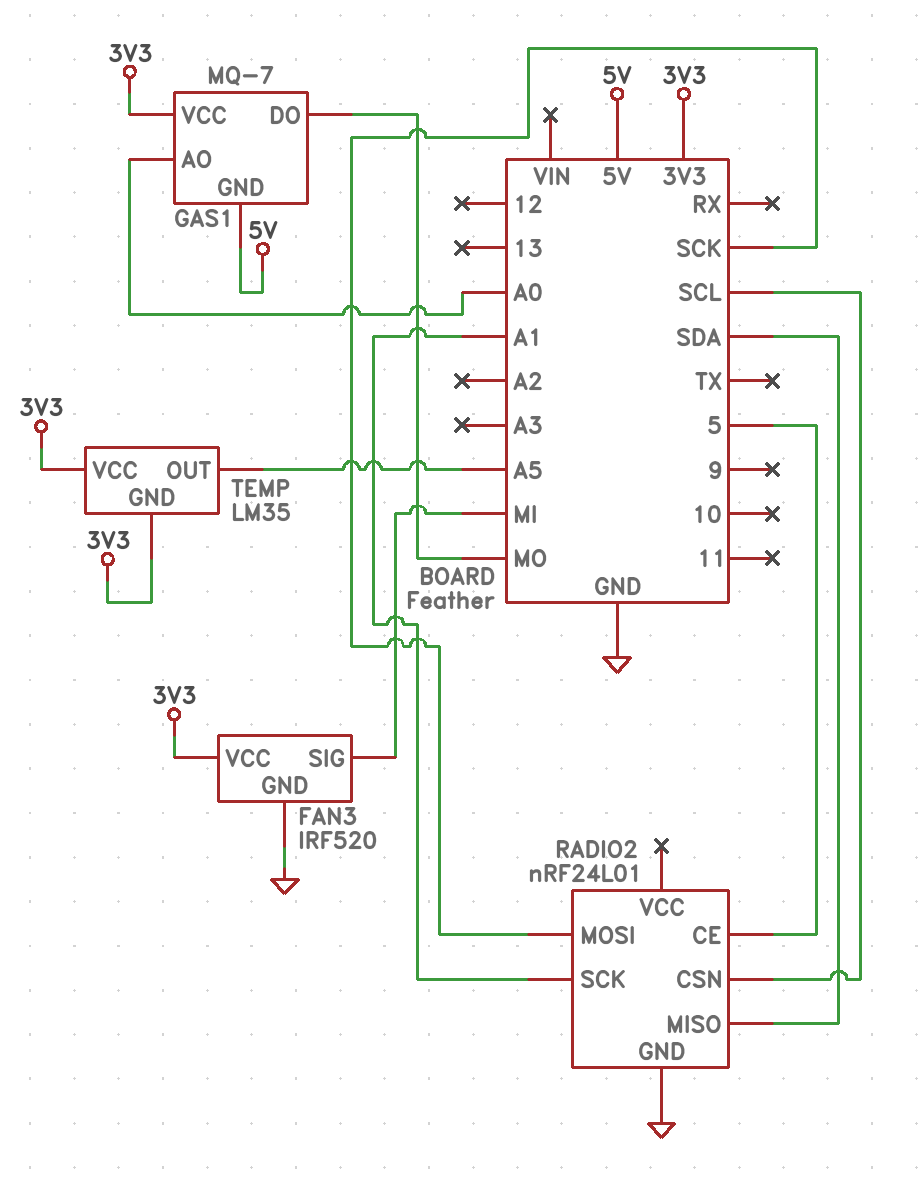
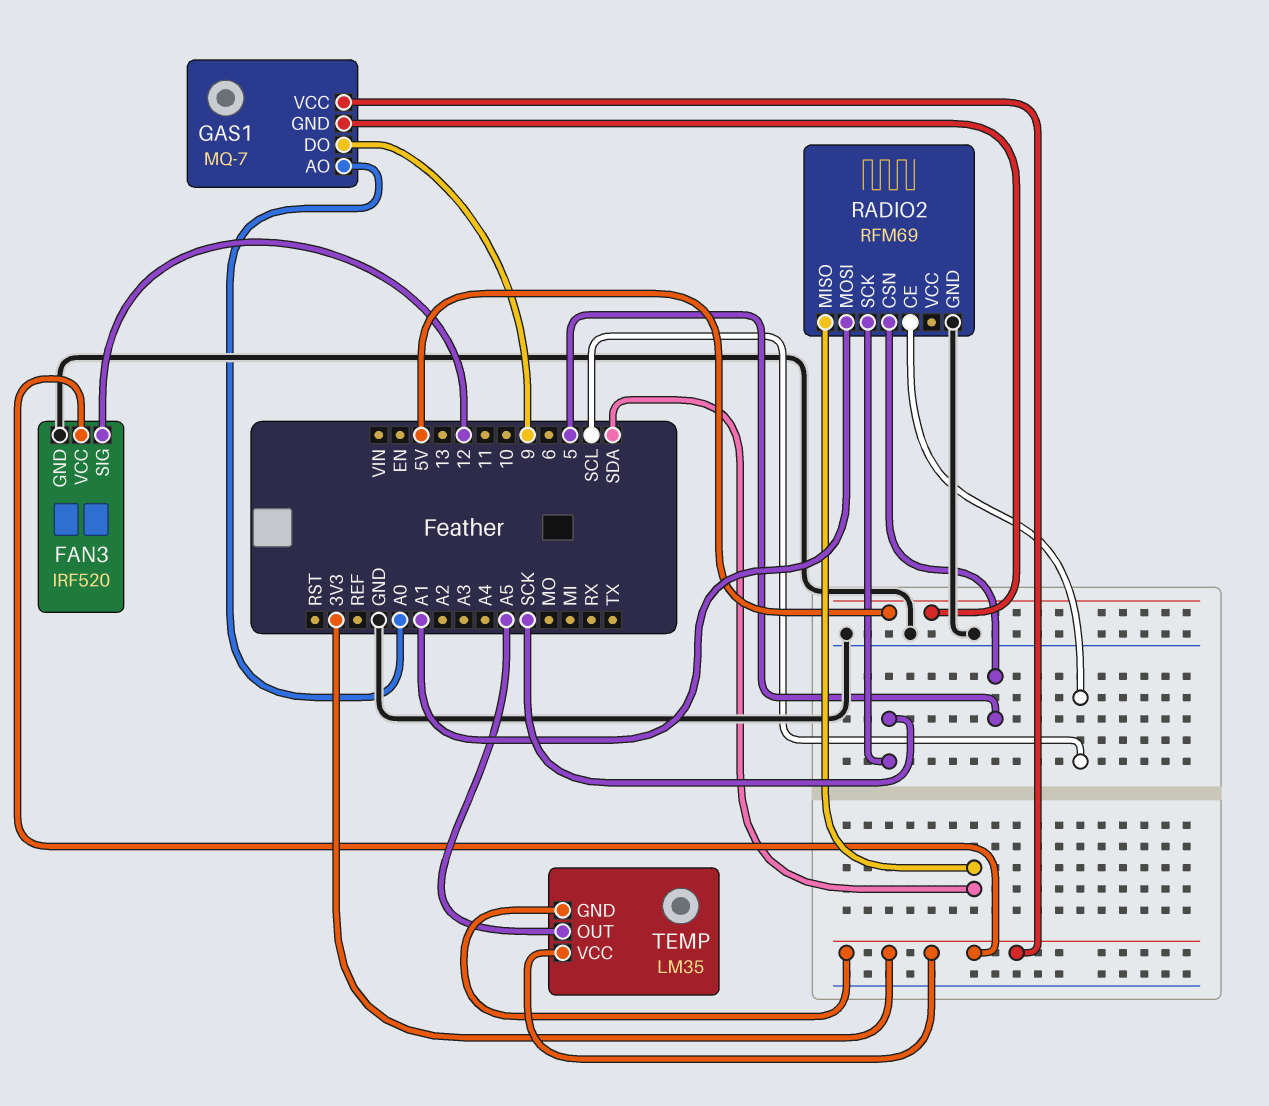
FAN3 pin SIG: MI -> 12
GAS1 pin DO: MO -> 9
RADIO2: nRF24L01 -> RFM69
RADIO2 pin CE: 5 -> SCL
RADIO2 pin CSN: SCL -> 5
RADIO2 pin MOSI: SCK -> A1
RADIO2 pin SCK: A1 -> SCK

